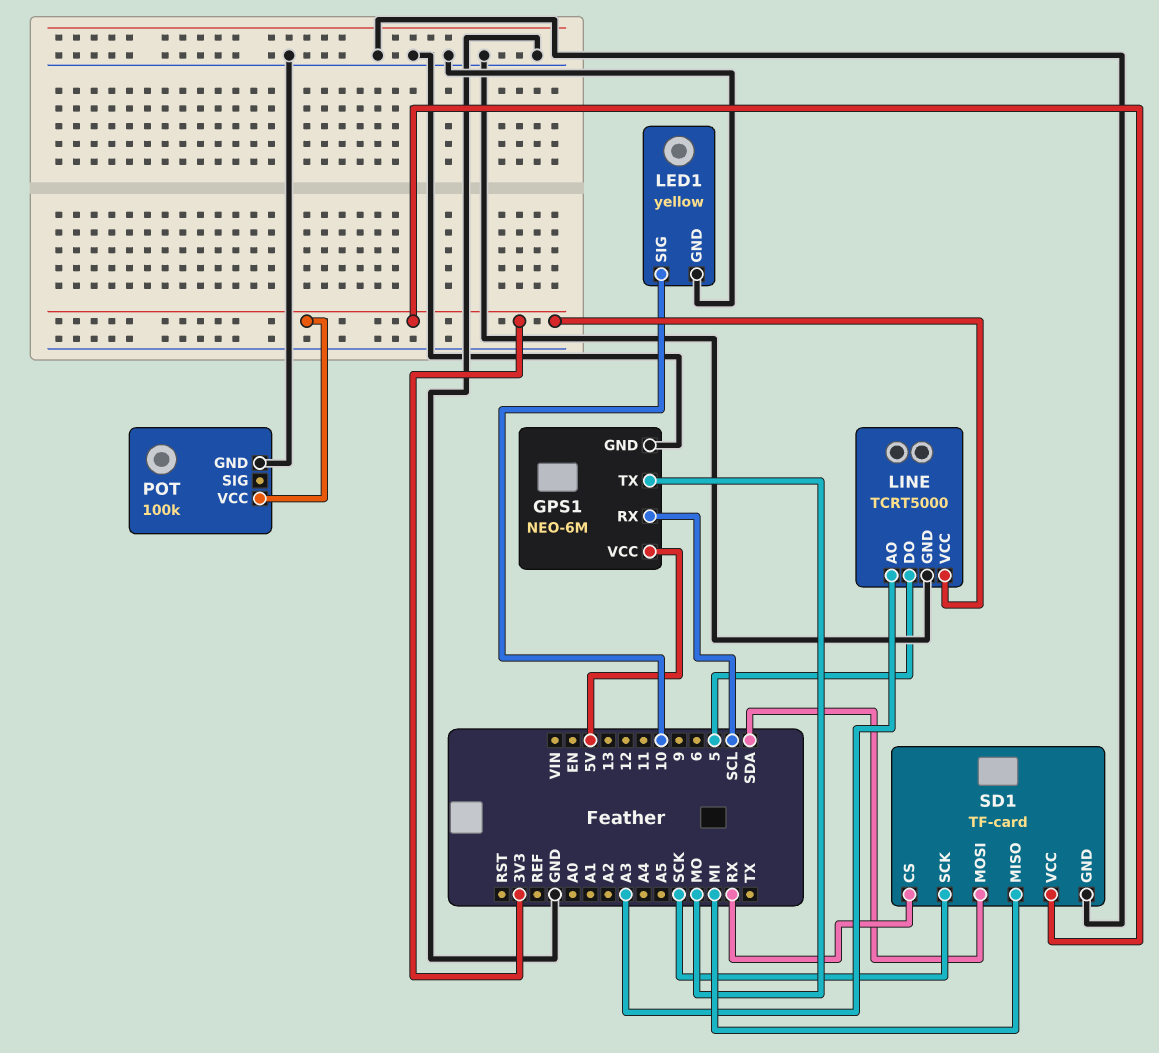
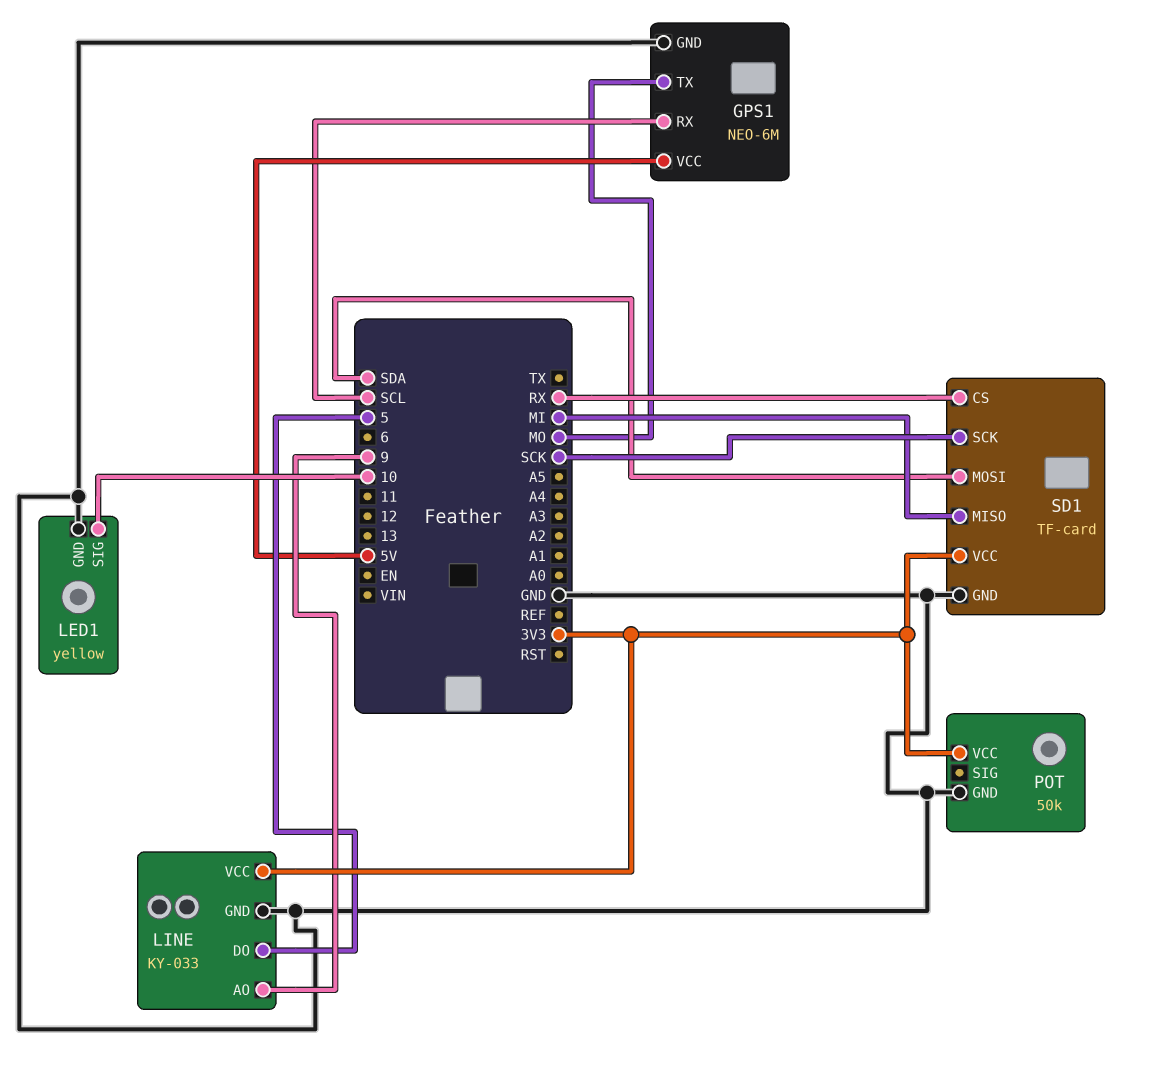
LINE: TCRT5000 -> KY-033
LINE pin AO: A3 -> 9
POT: 100k -> 50k

